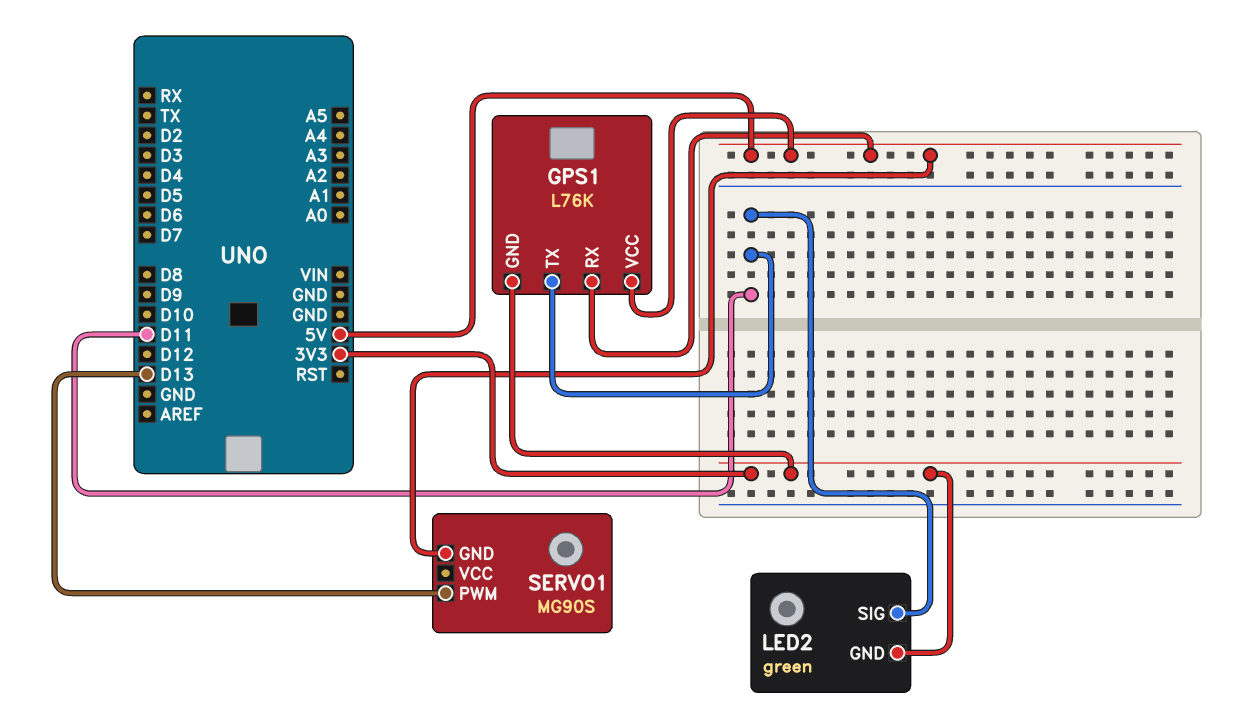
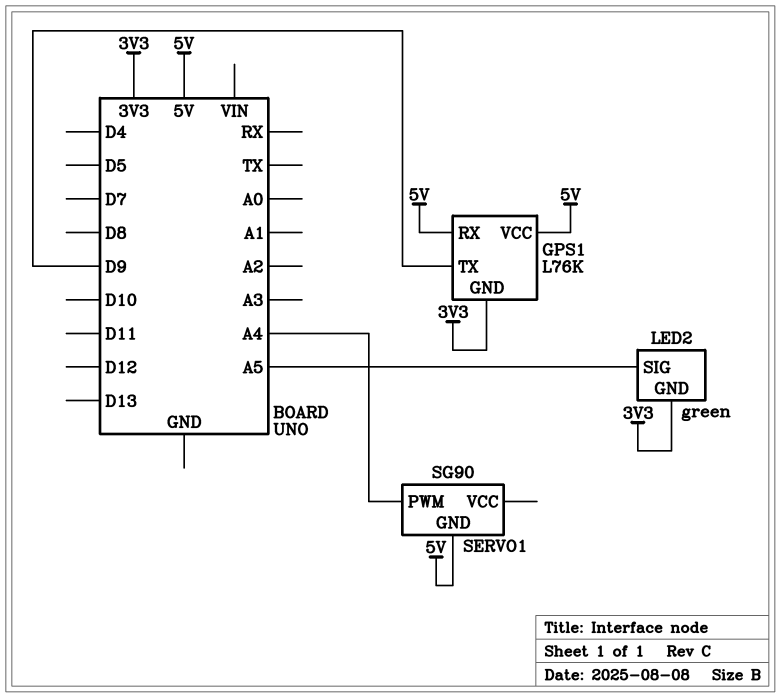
GPS1 pin TX: D11 -> D9
LED2 pin SIG: D11 -> A5
SERVO1: MG90S -> SG90
SERVO1 pin PWM: D13 -> A4

